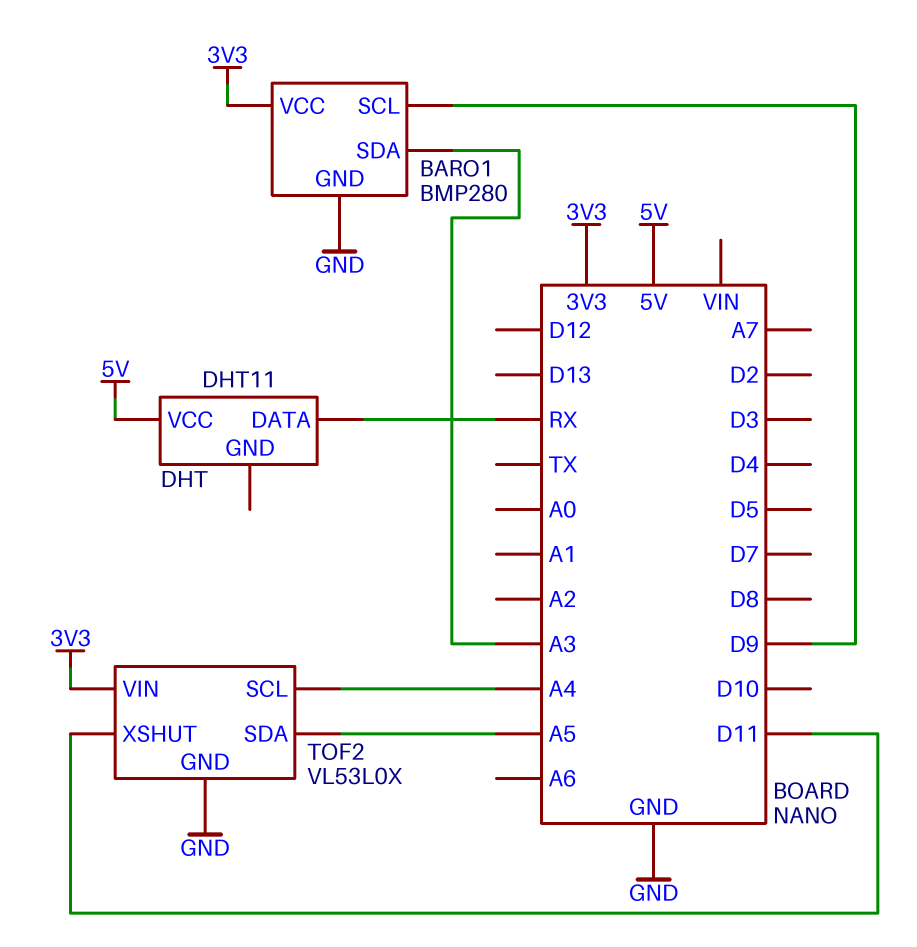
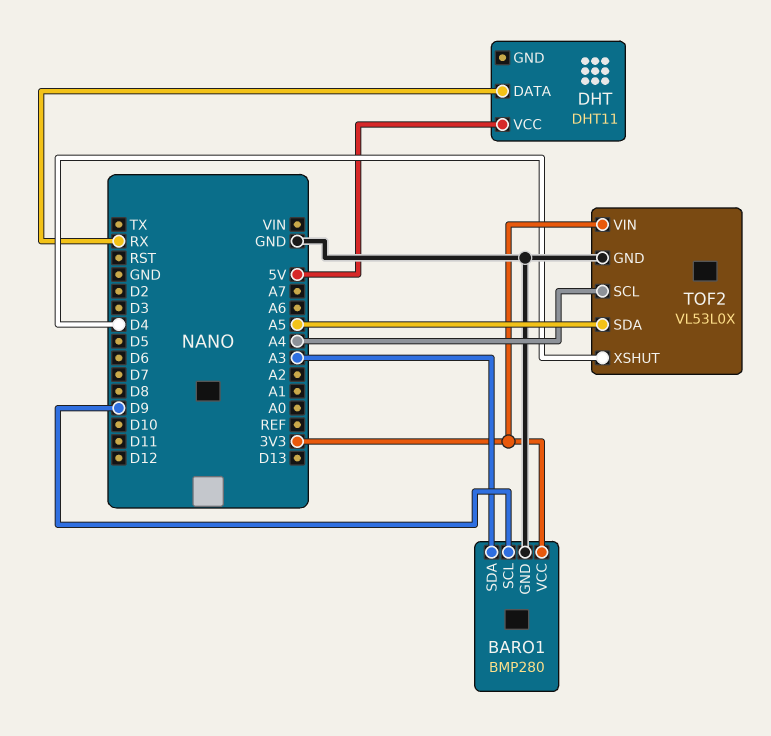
TOF2 pin XSHUT: D11 -> D4

